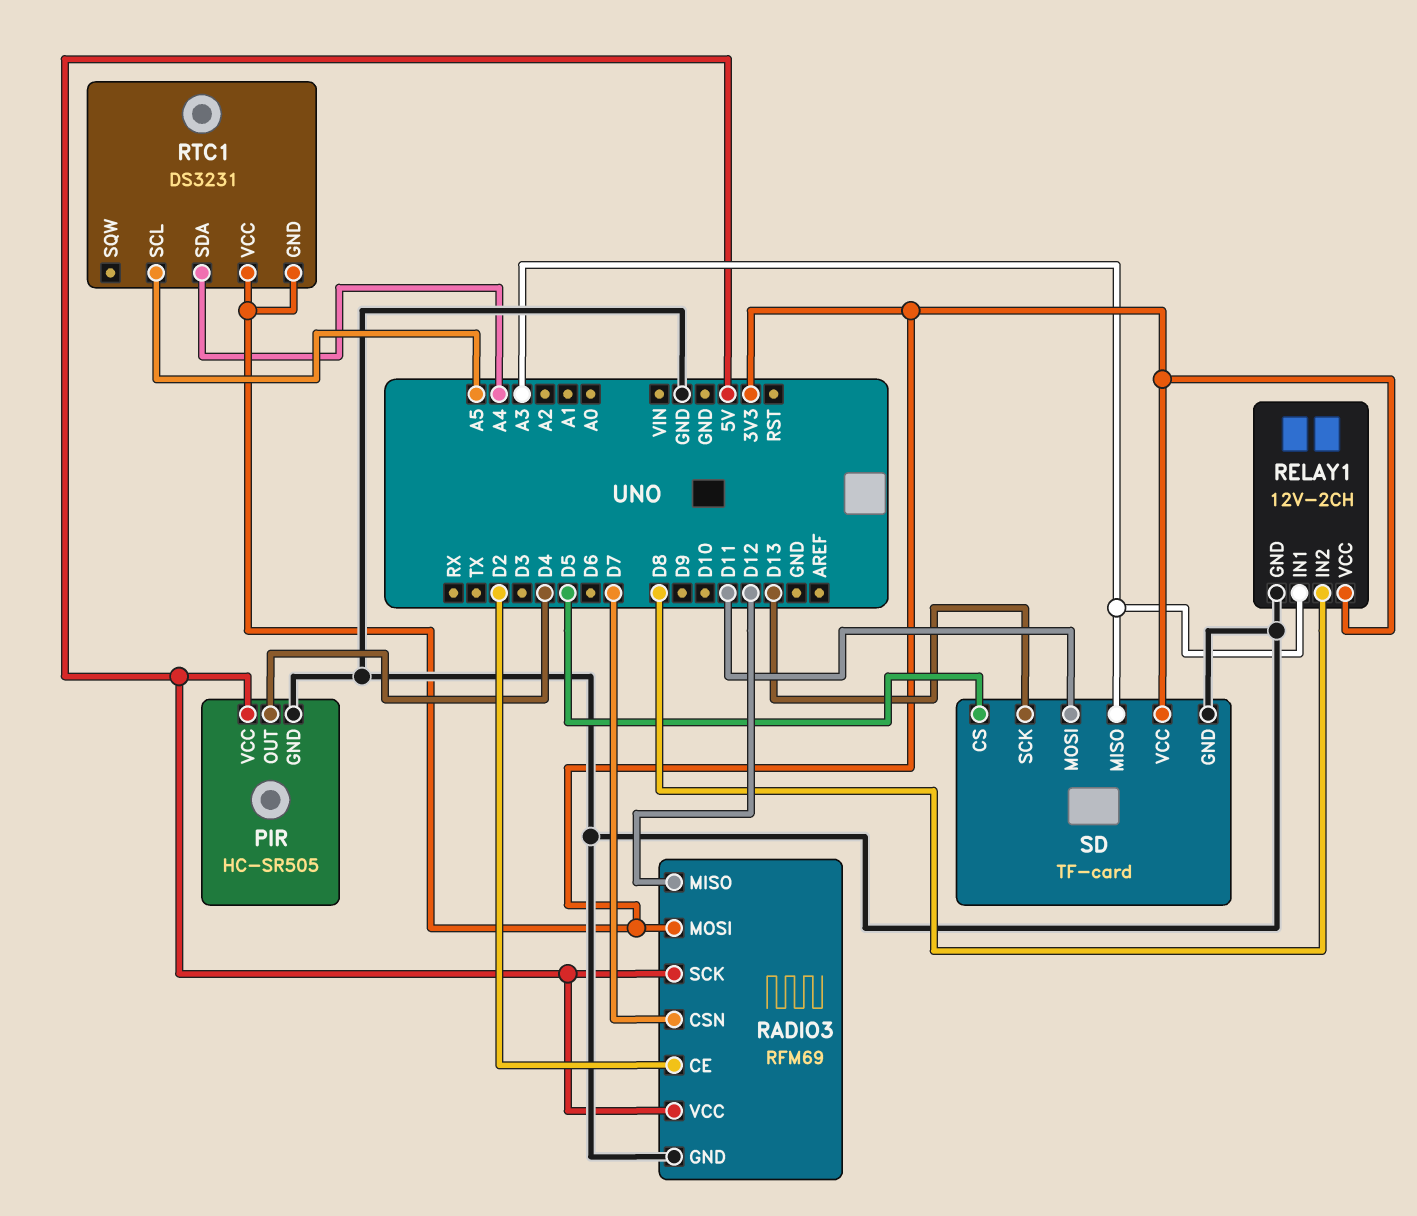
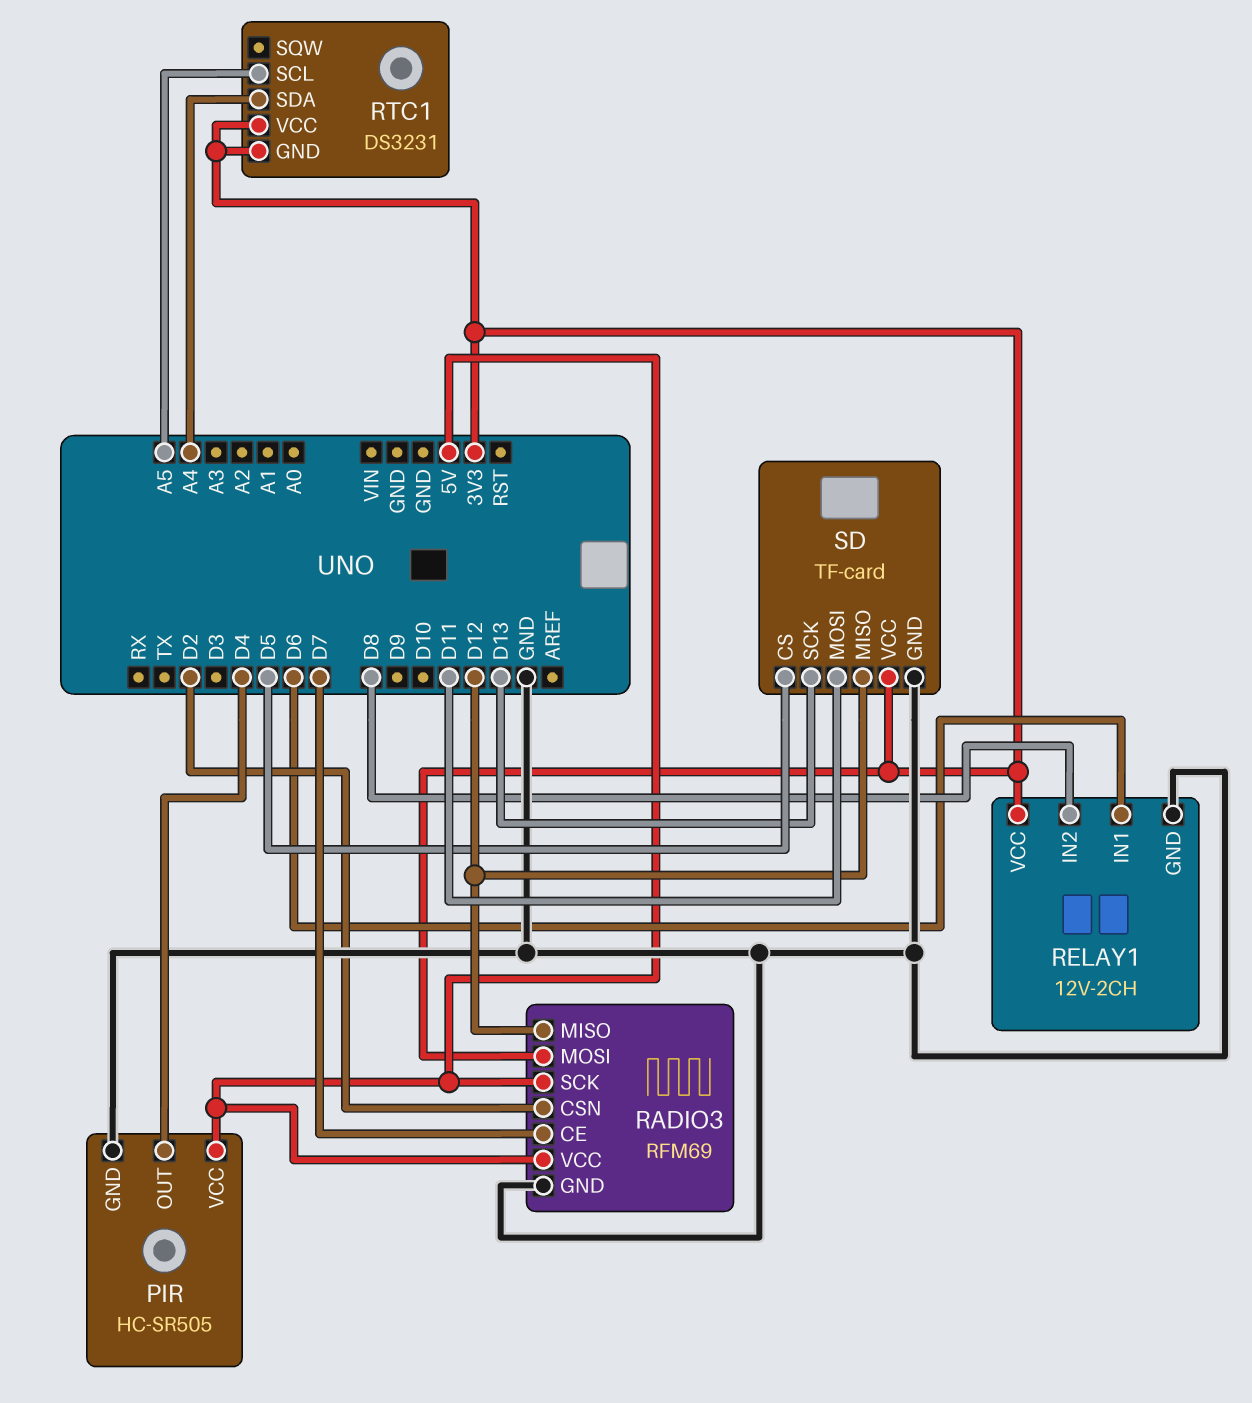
RADIO3 pin CE: D2 -> D7
RADIO3 pin CSN: D7 -> D2
RELAY1 pin IN1: A3 -> D6
SD pin MISO: A3 -> D12

